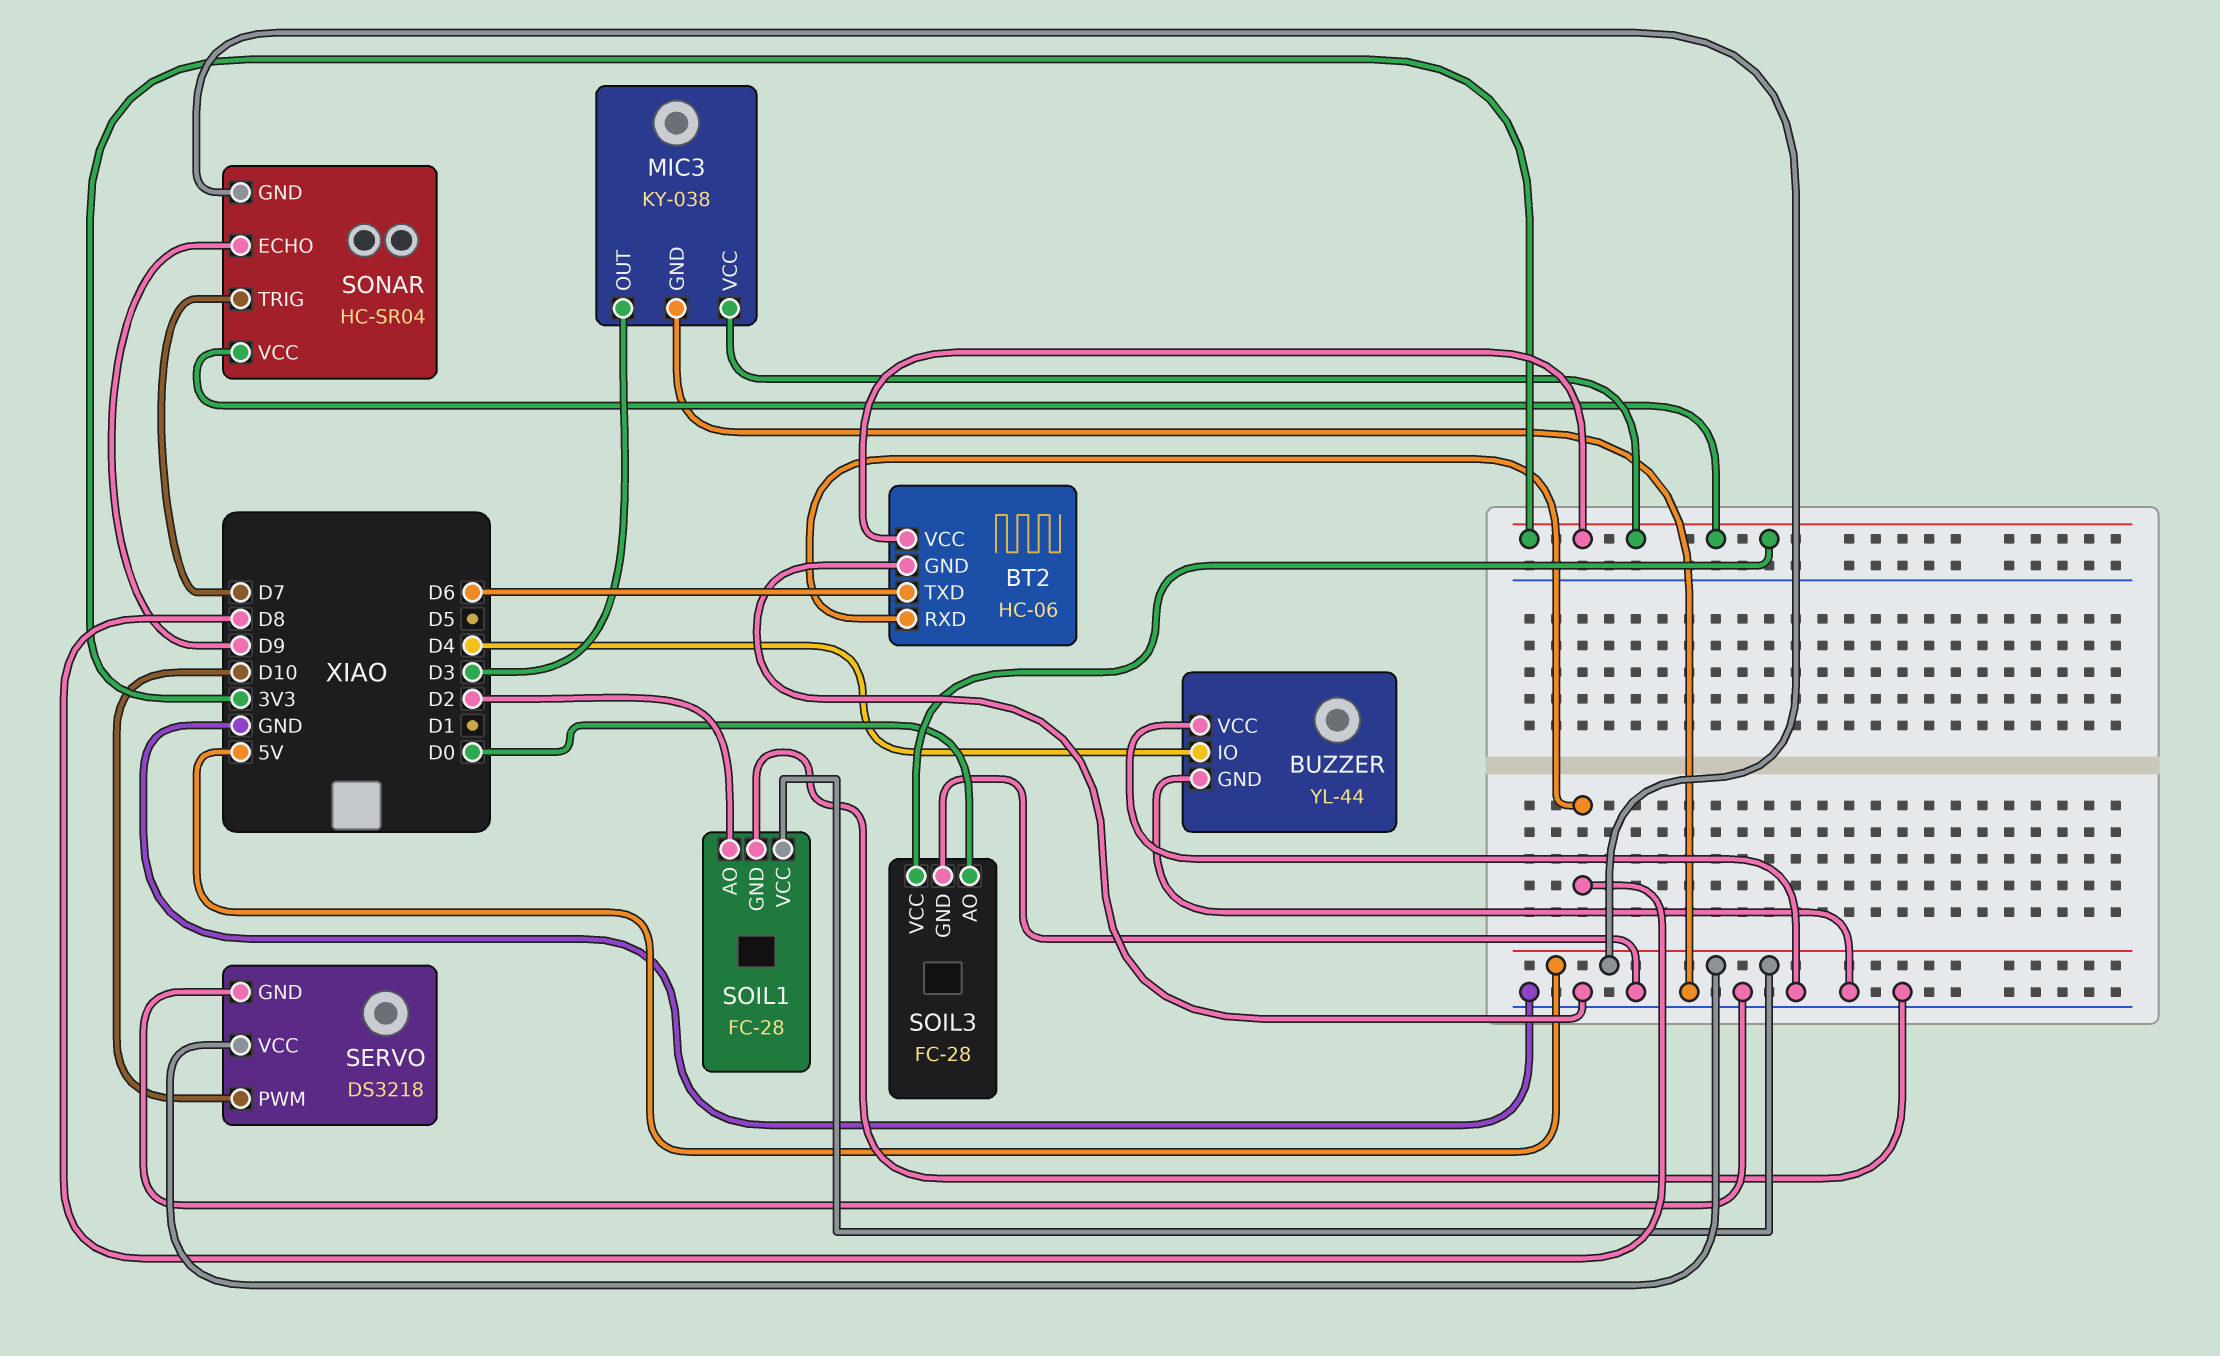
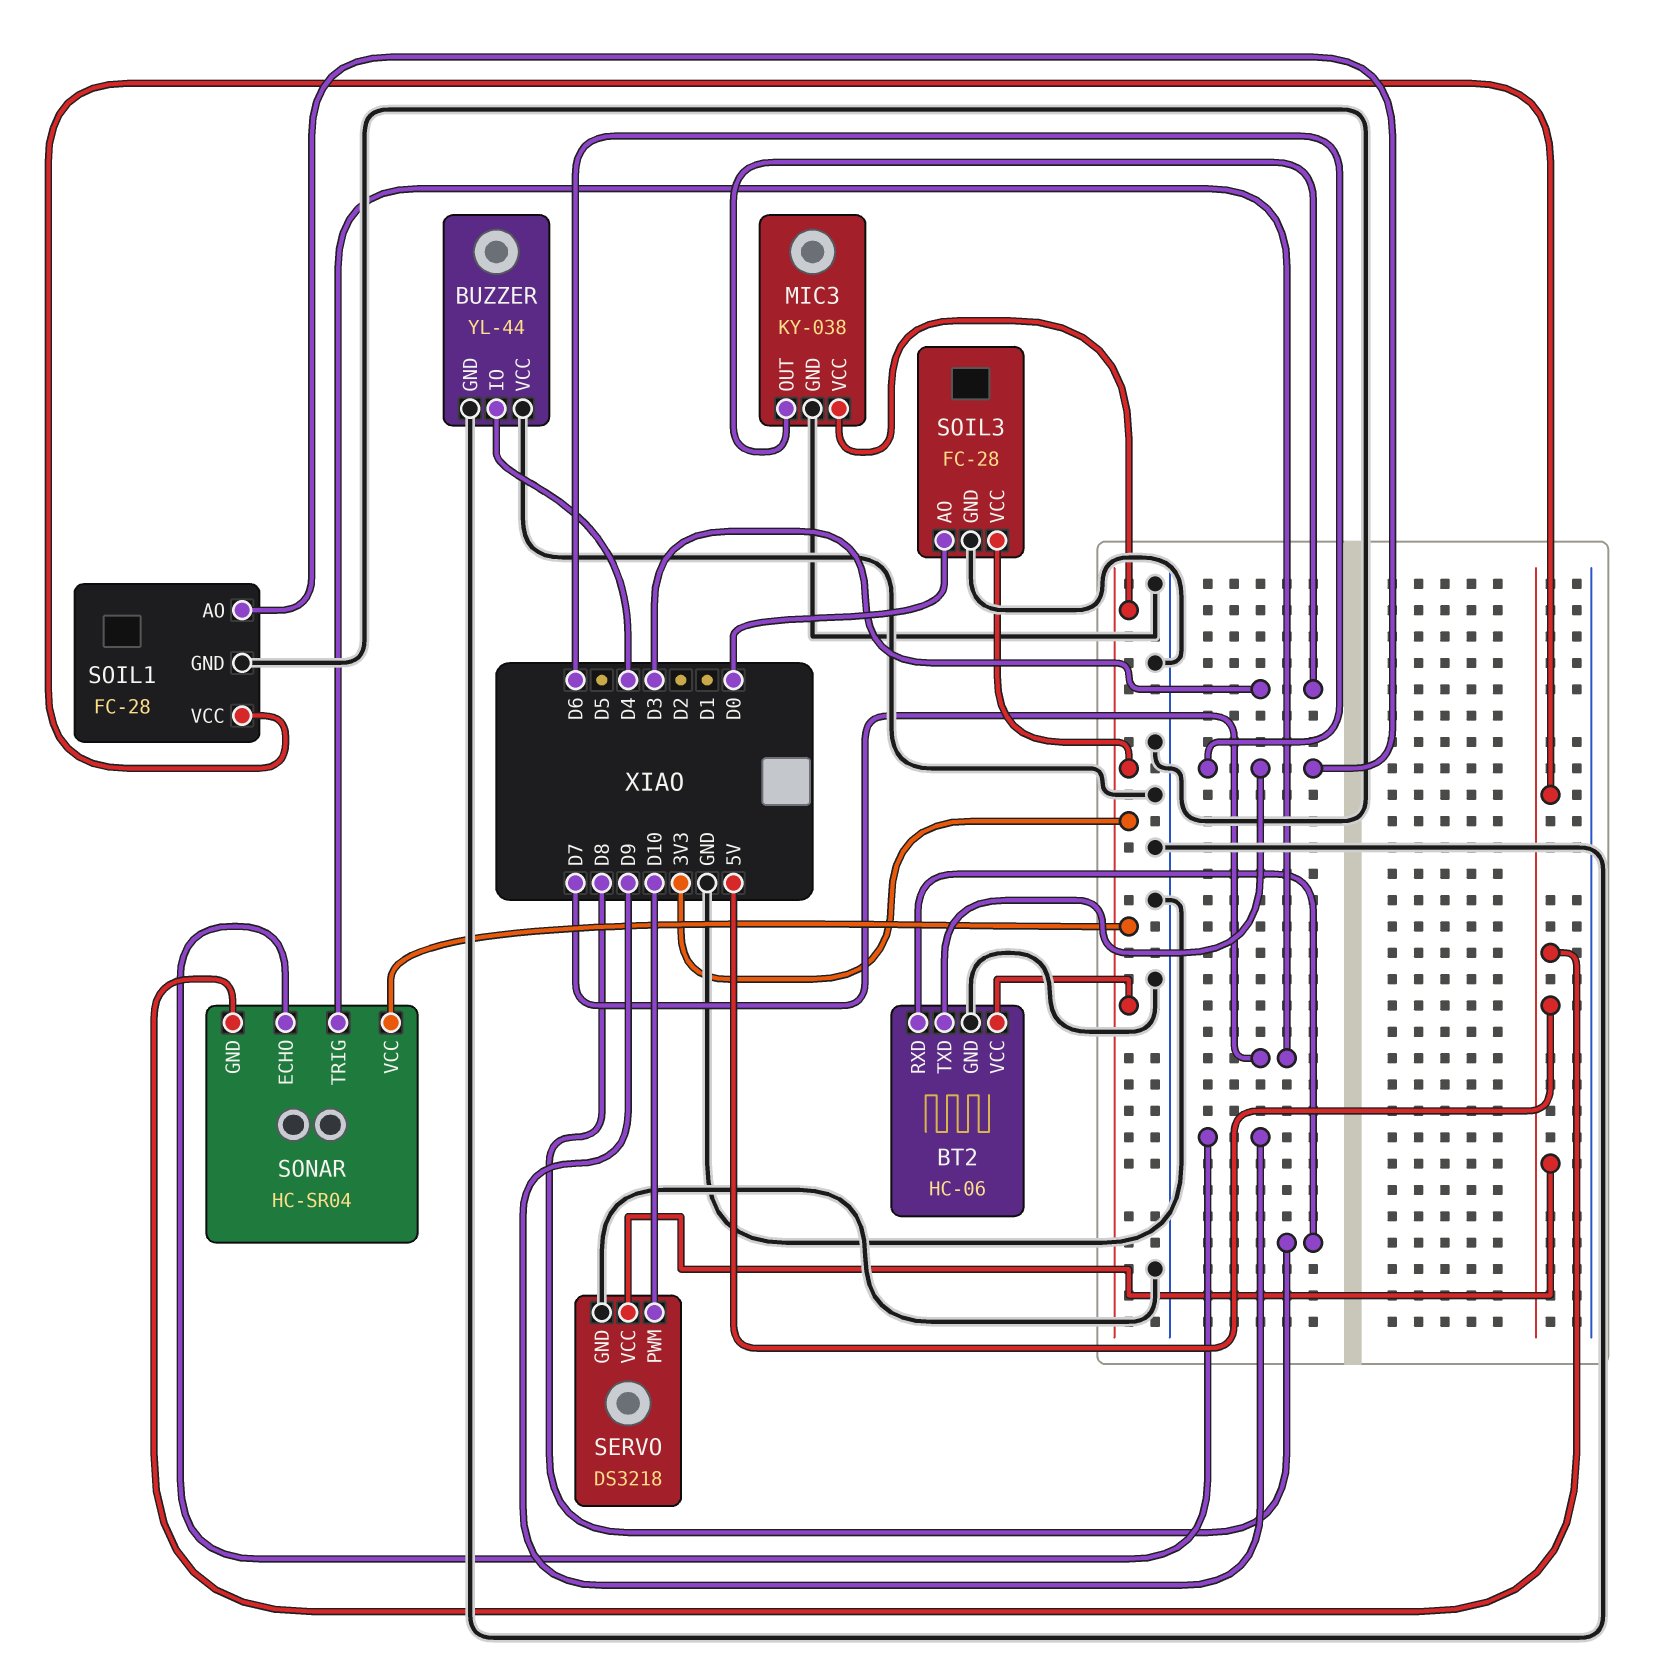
SOIL1 pin AO: D2 -> D6

